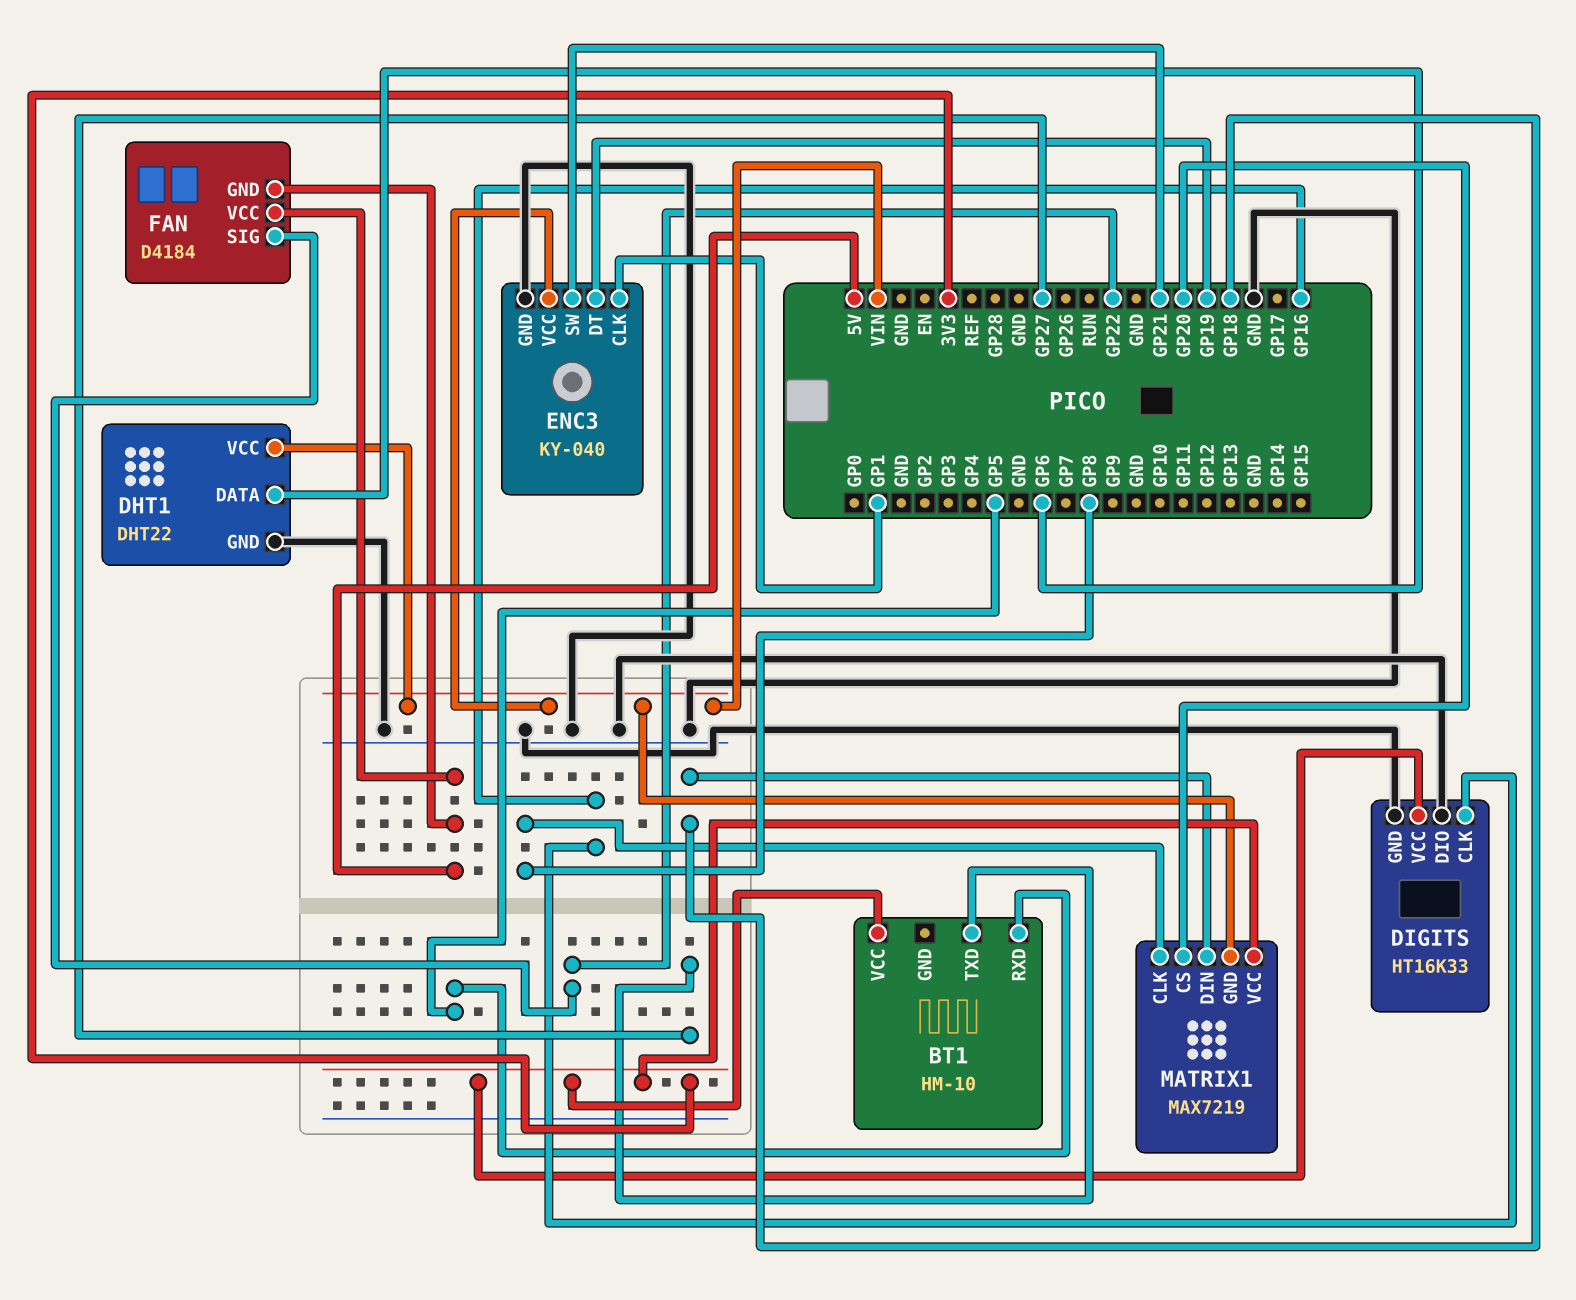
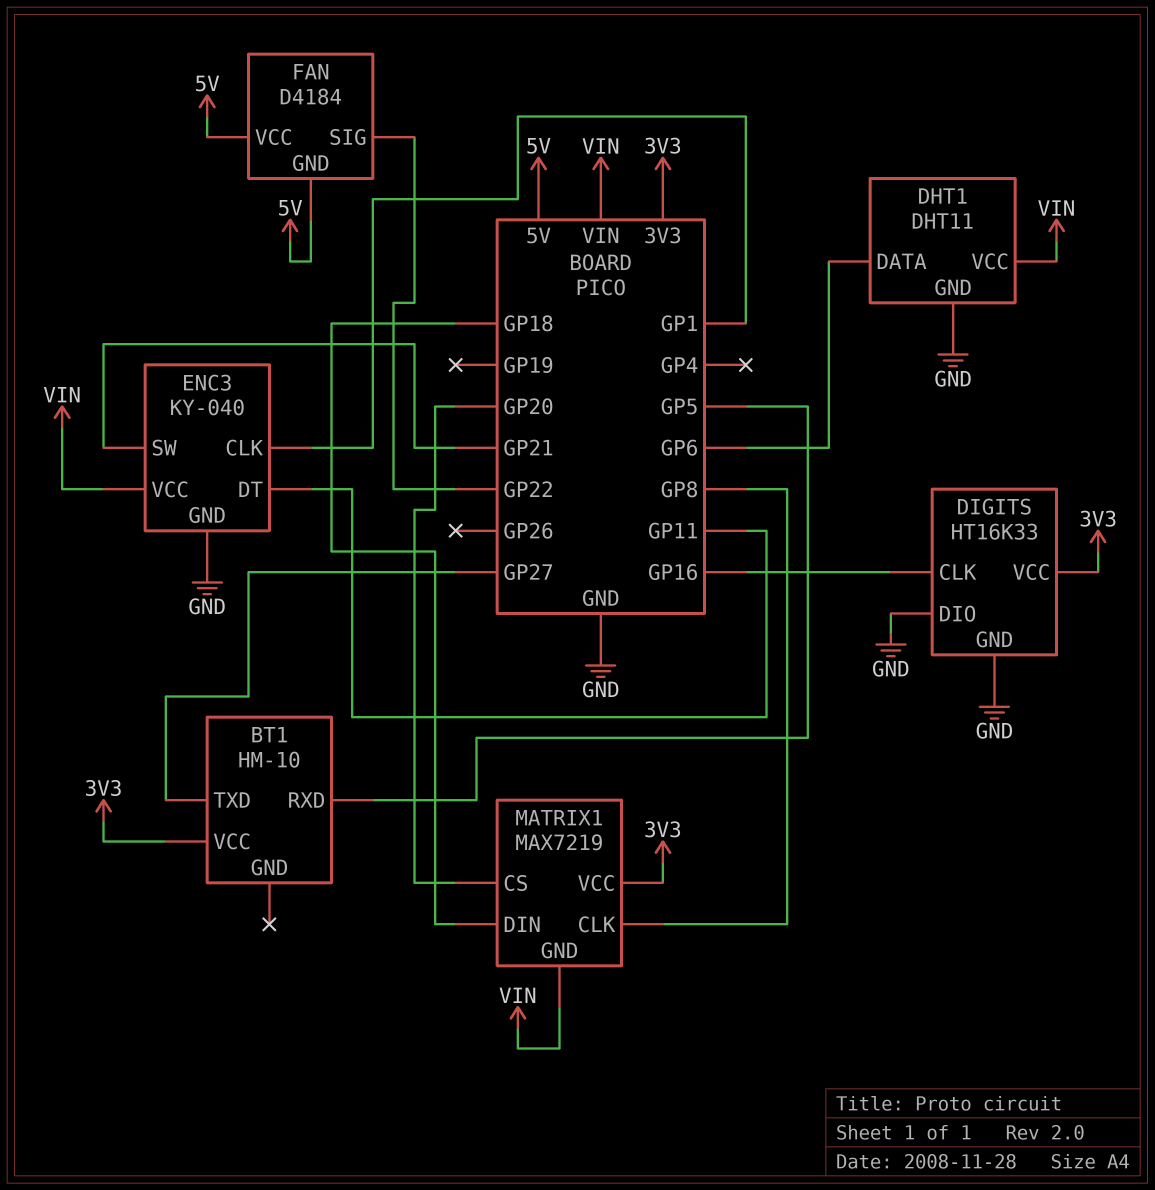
DHT1: DHT22 -> DHT11
ENC3 pin DT: GP19 -> GP11

